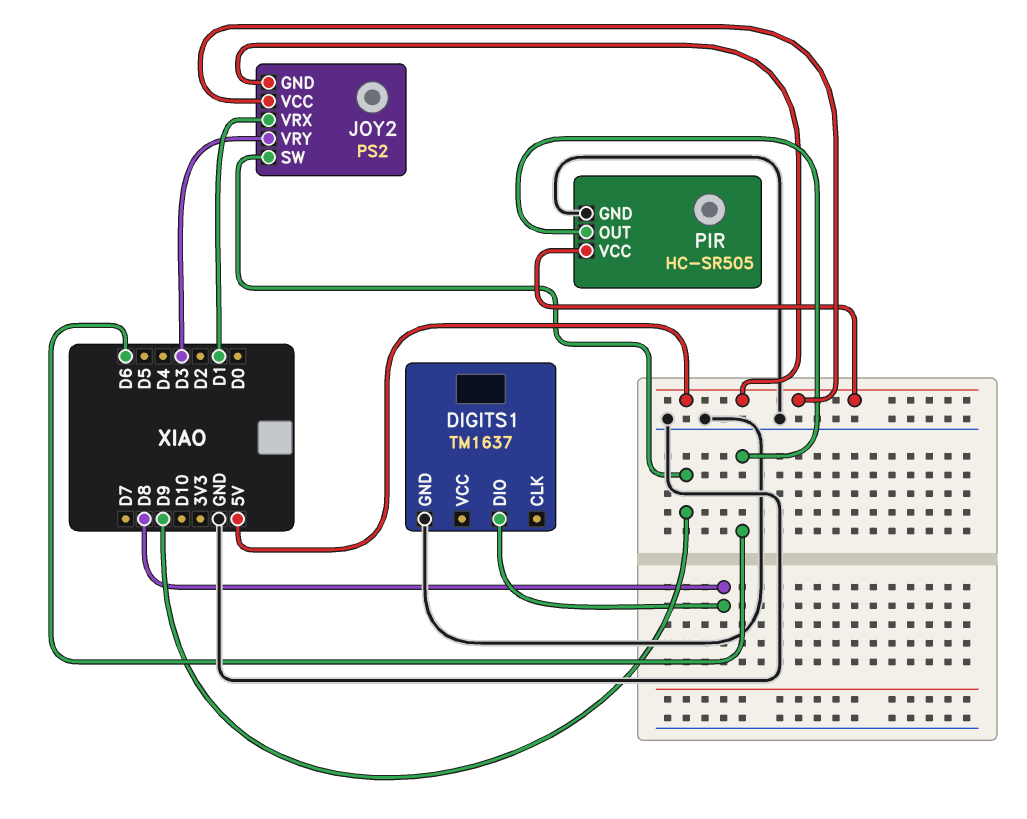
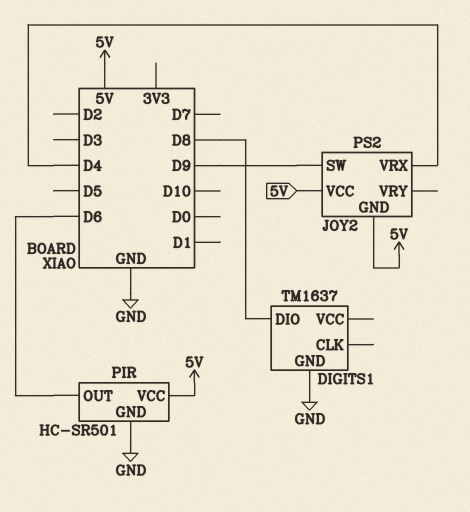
JOY2 pin VRX: D1 -> D4
JOY2 pin VRY: D3 -> none
PIR: HC-SR505 -> HC-SR501

